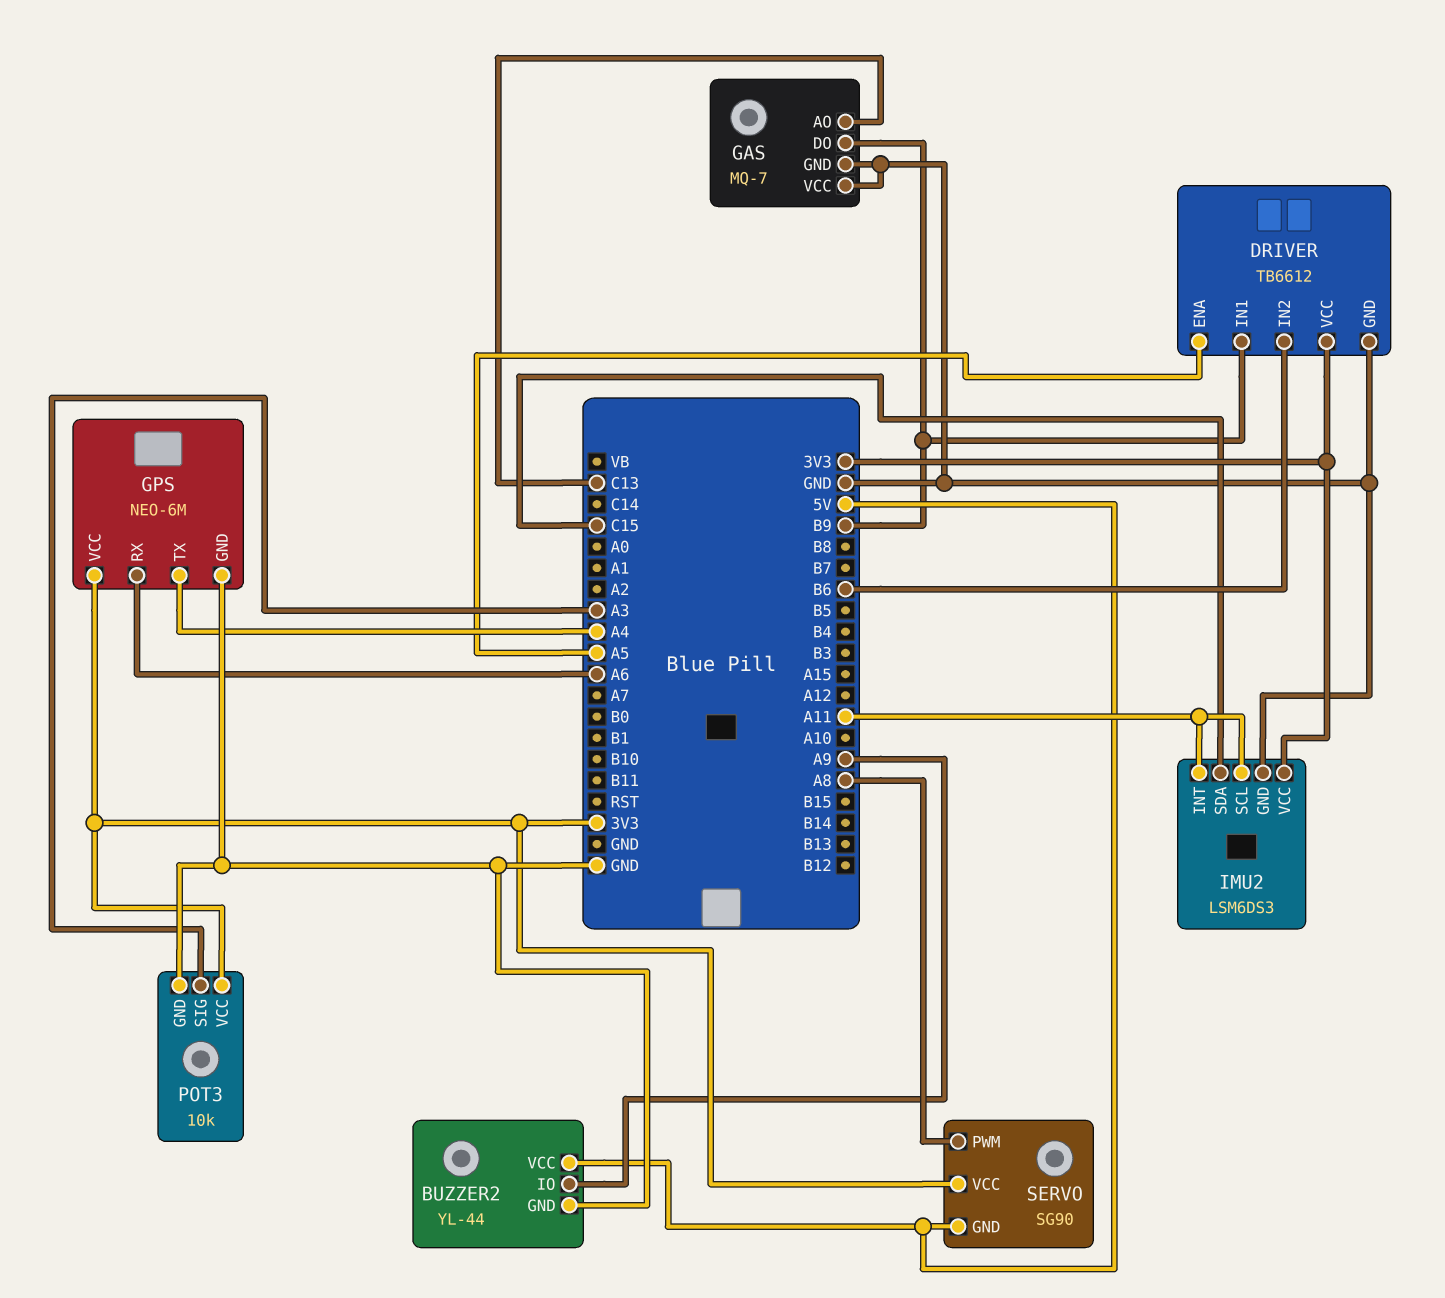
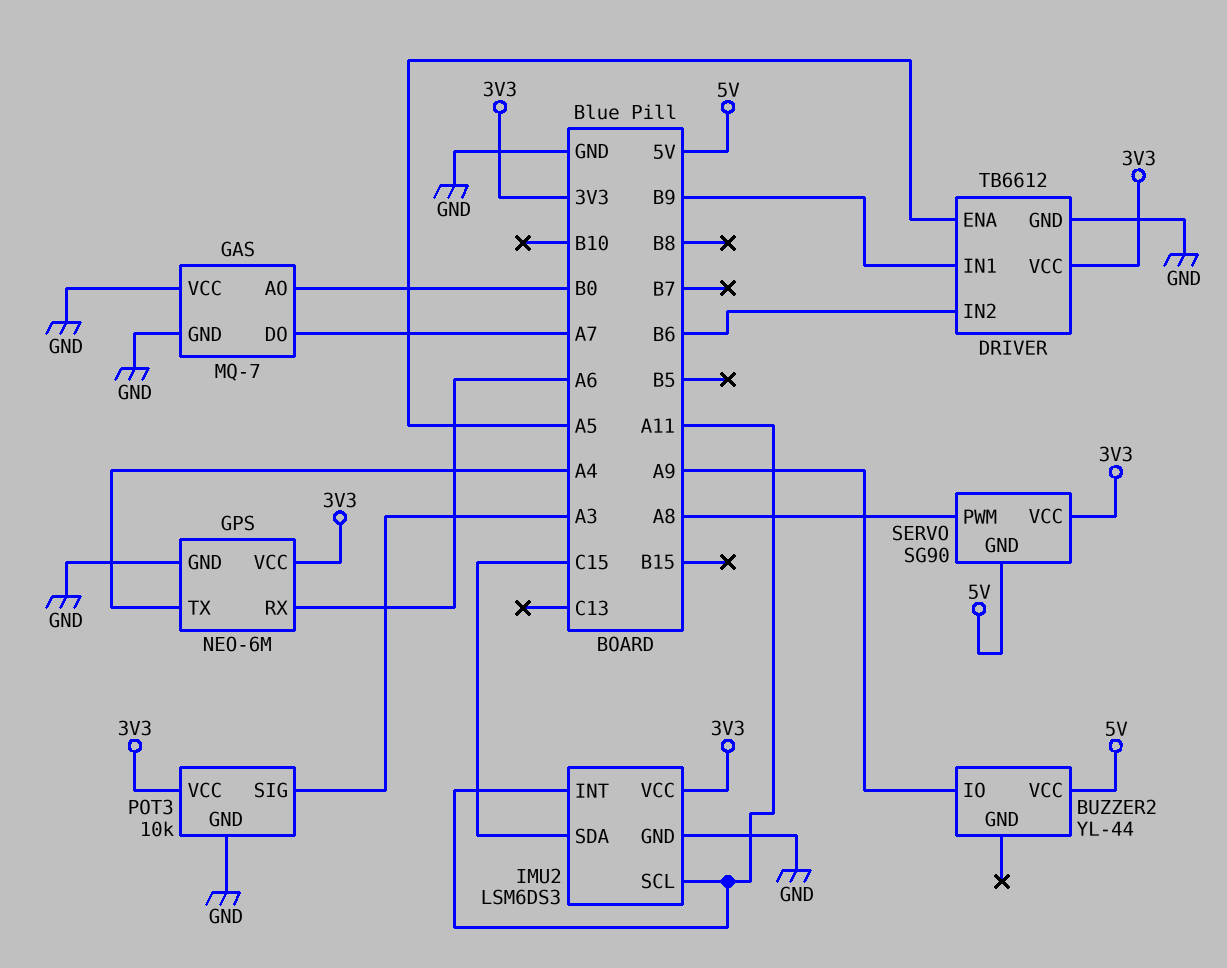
BUZZER2 pin GND: GND -> none
GAS pin AO: C13 -> B0
GAS pin DO: B9 -> A7

